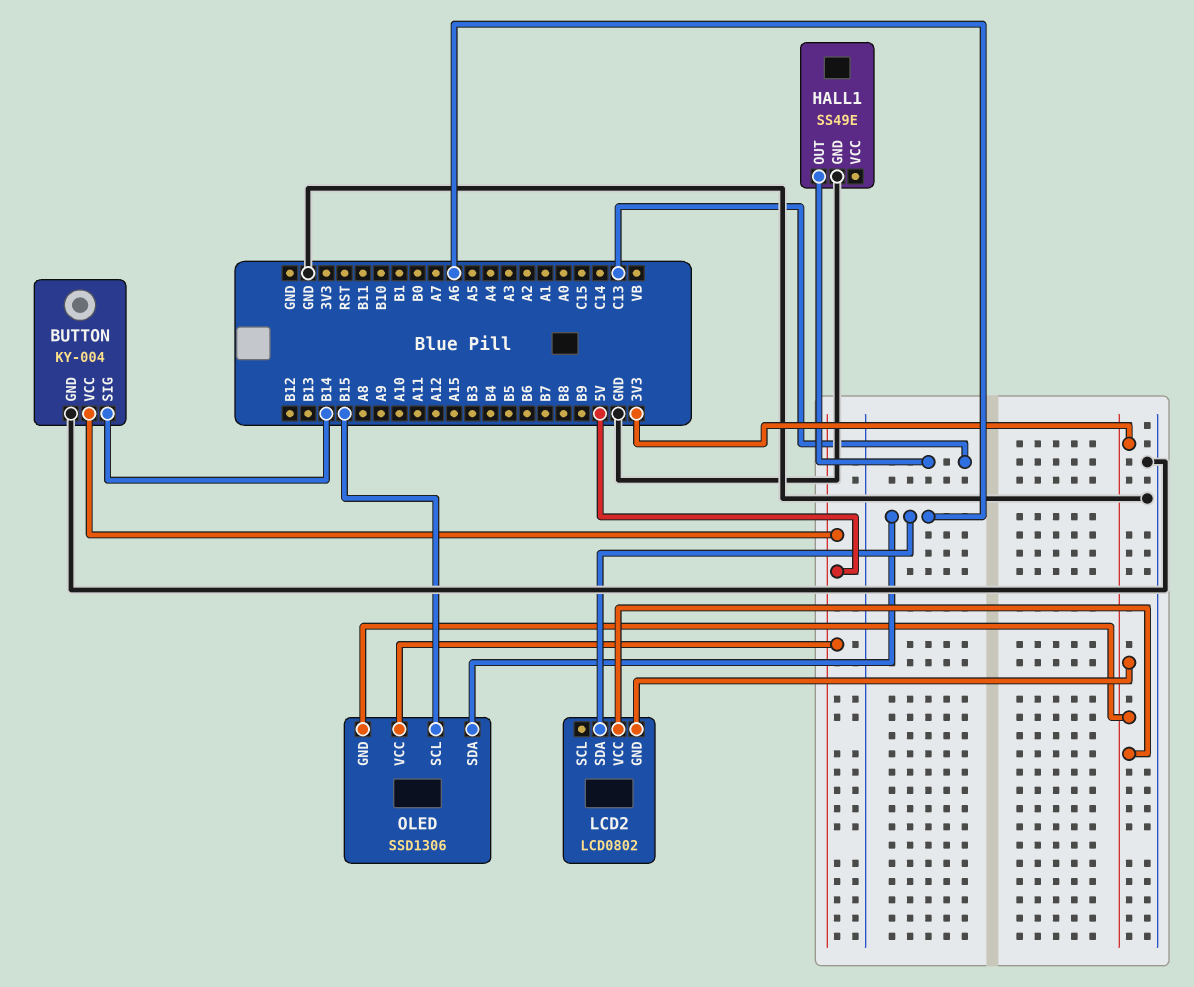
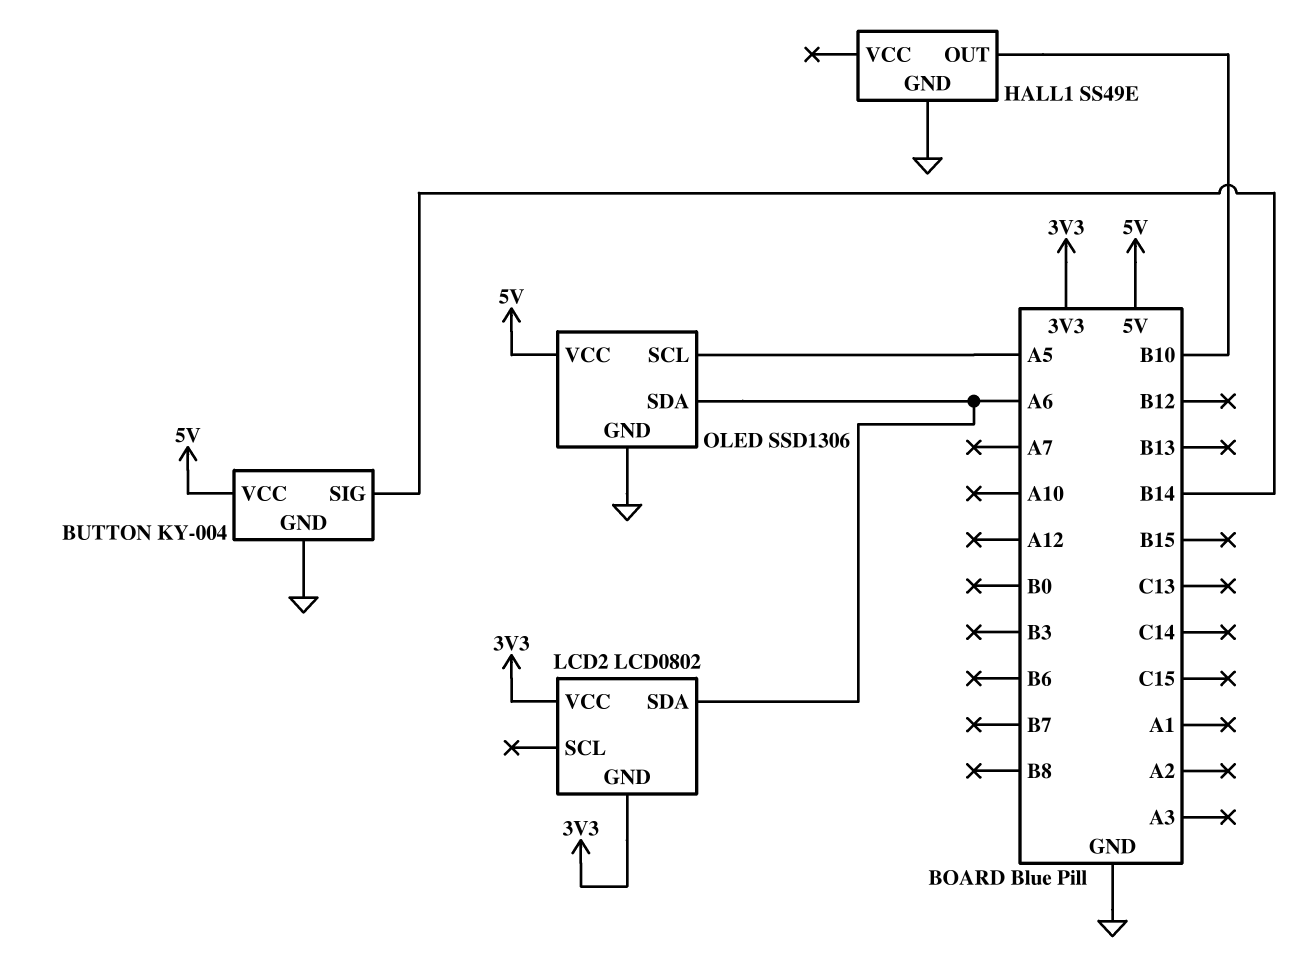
HALL1 pin OUT: C13 -> B10
OLED pin GND: 3V3 -> GND
OLED pin SCL: B15 -> A5

